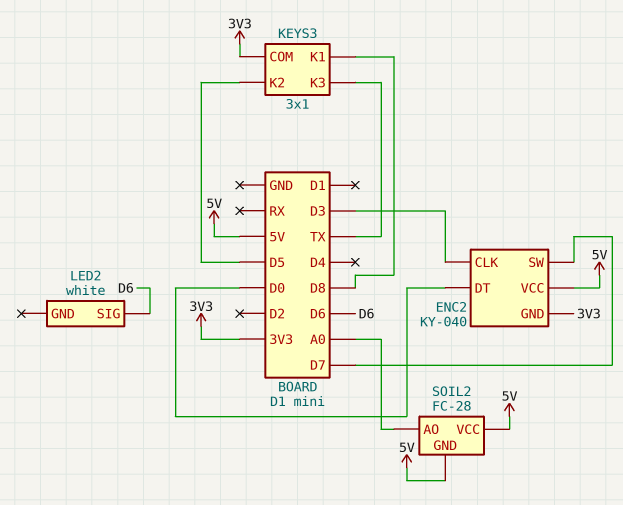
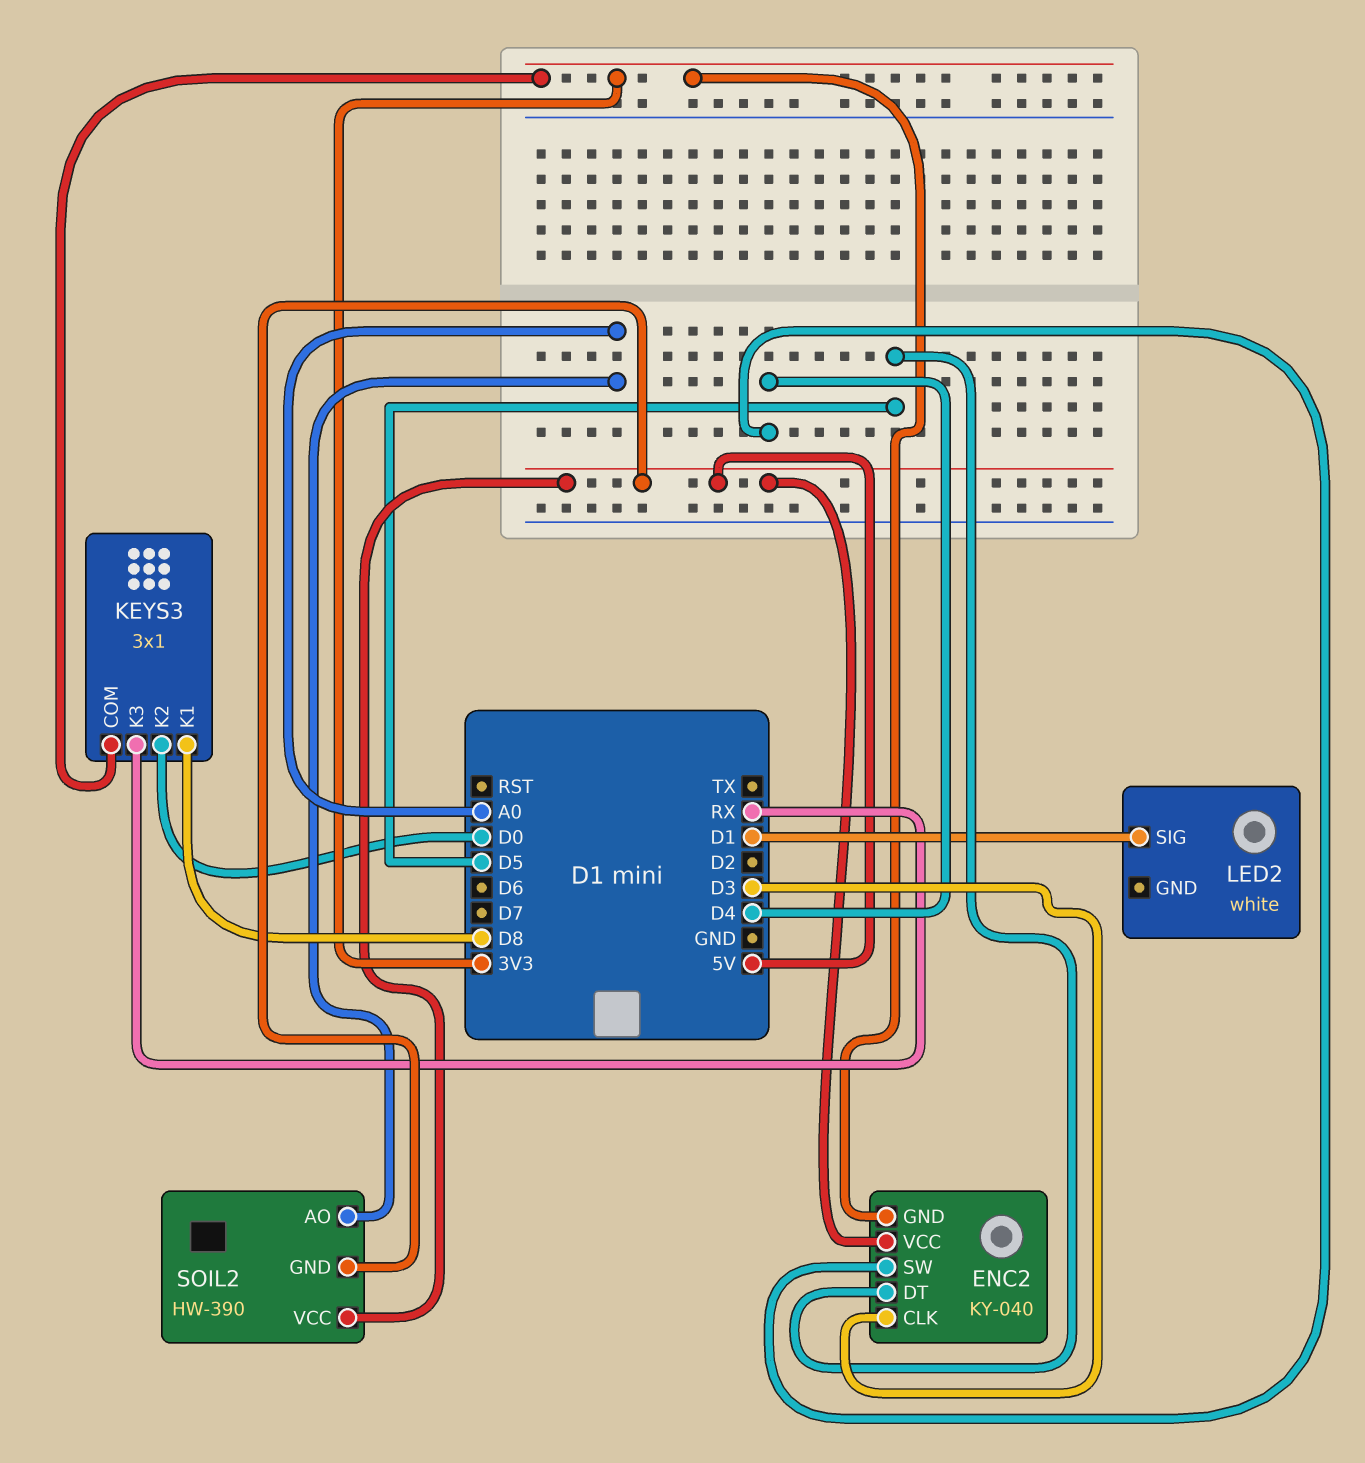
ENC2 pin DT: D0 -> D5
ENC2 pin SW: D7 -> D4
KEYS3 pin K2: D5 -> D0
KEYS3 pin K3: TX -> RX
LED2 pin SIG: D6 -> D1
SOIL2: FC-28 -> HW-390

